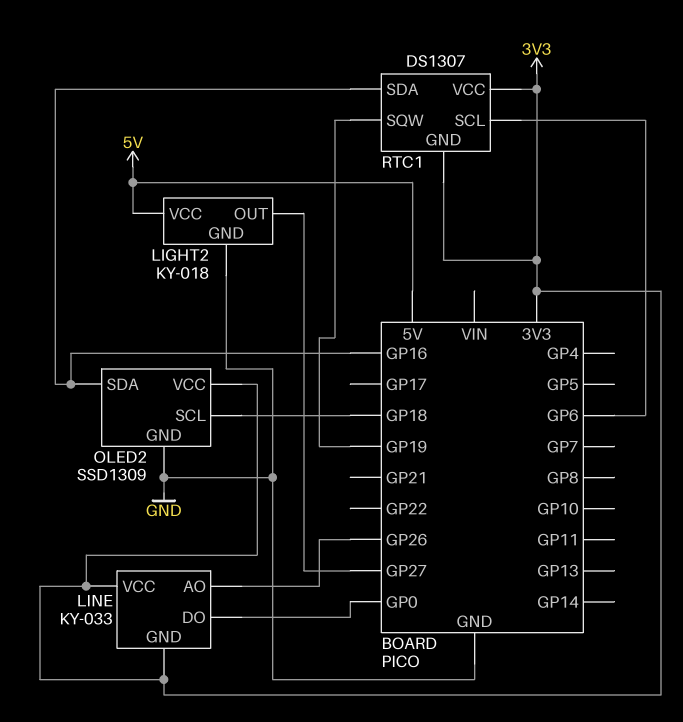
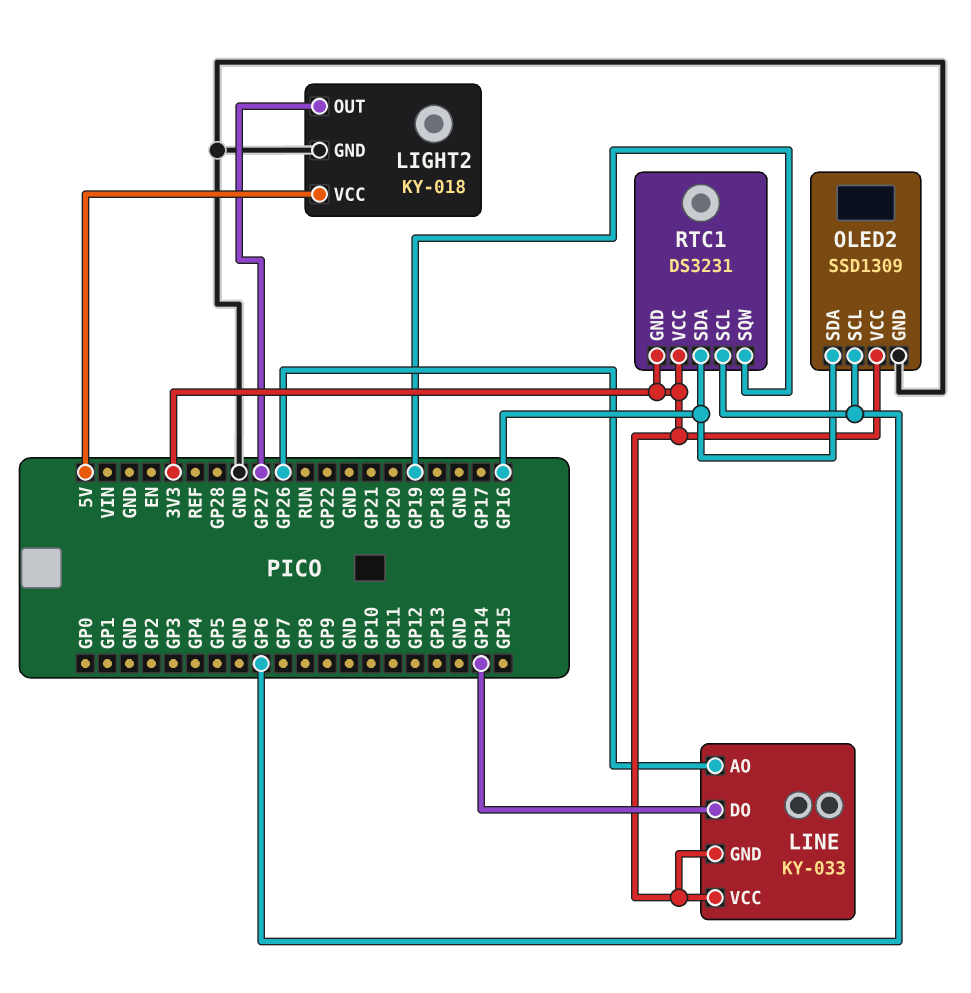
LINE pin DO: GP0 -> GP14
OLED2 pin SCL: GP18 -> GP6
RTC1: DS1307 -> DS3231

